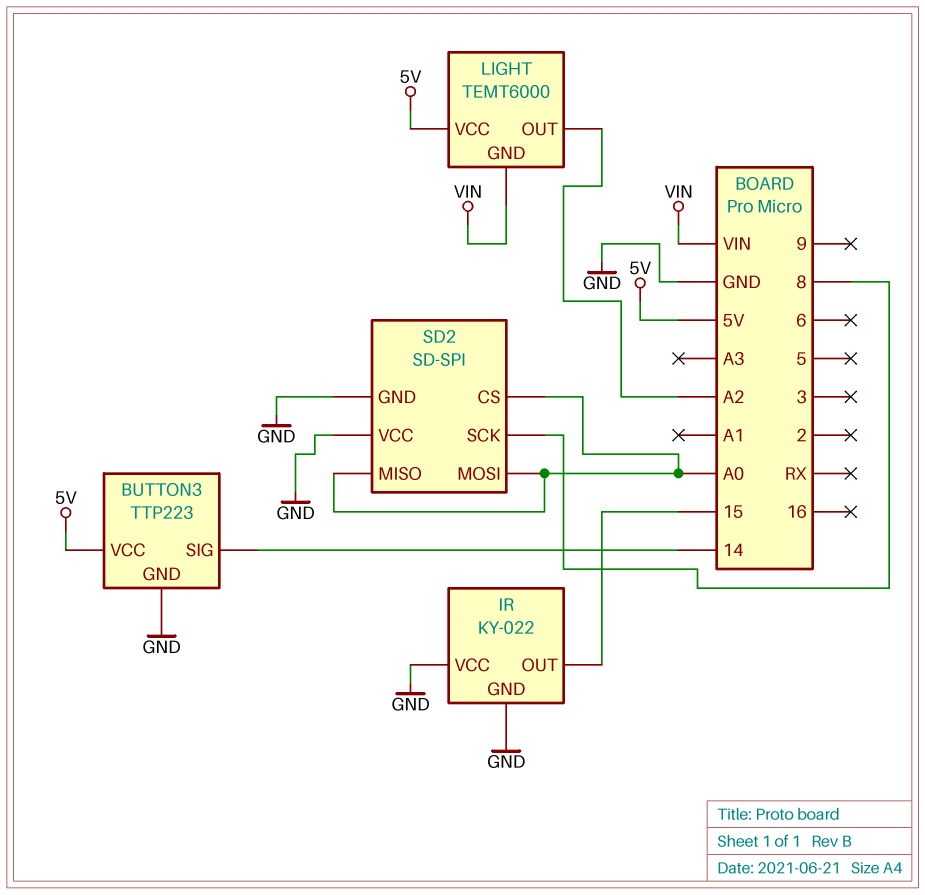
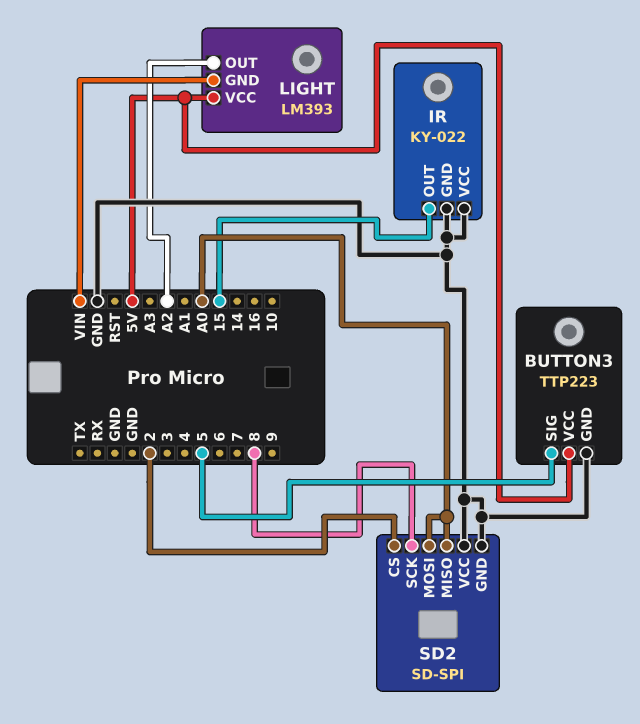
BUTTON3 pin SIG: 14 -> 5
LIGHT: TEMT6000 -> LM393
SD2 pin CS: A0 -> 2

